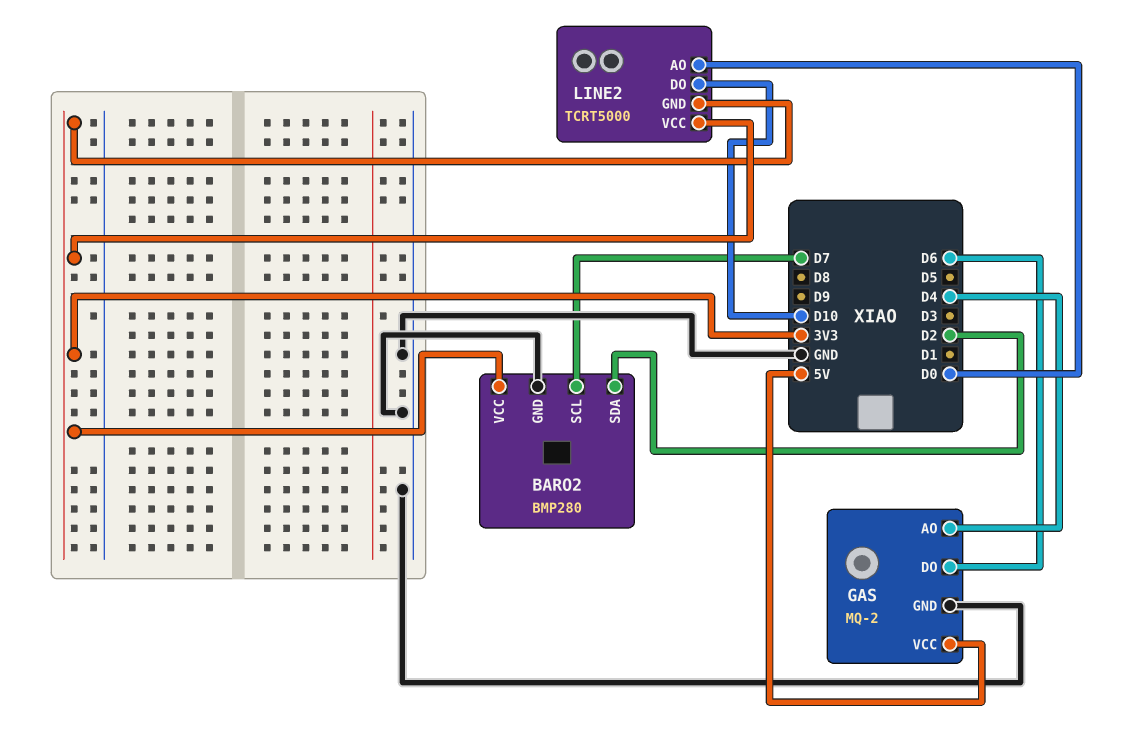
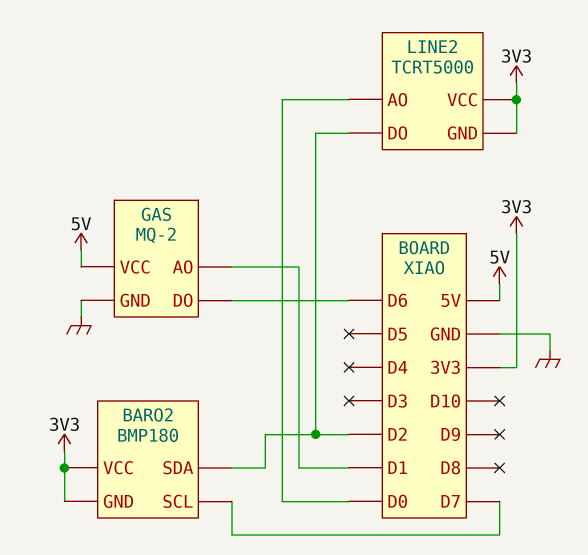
BARO2: BMP280 -> BMP180
BARO2 pin GND: GND -> 3V3
GAS pin AO: D4 -> D1
LINE2 pin DO: D10 -> D2

